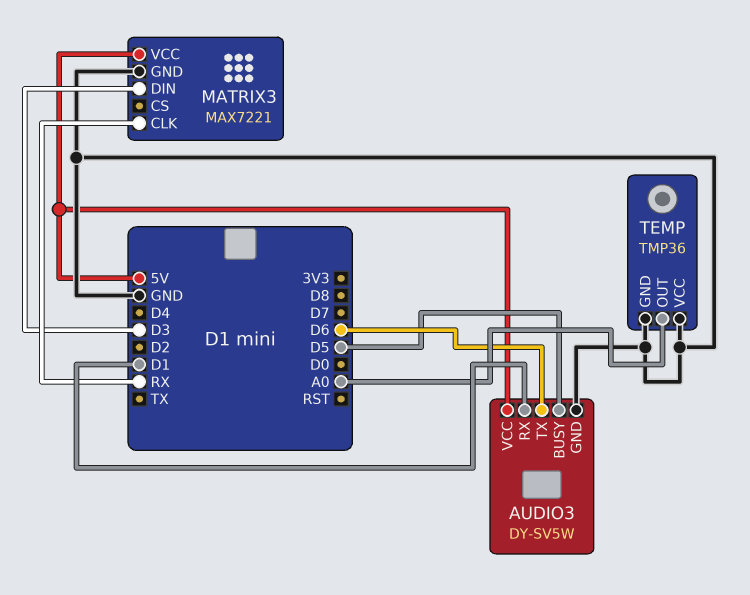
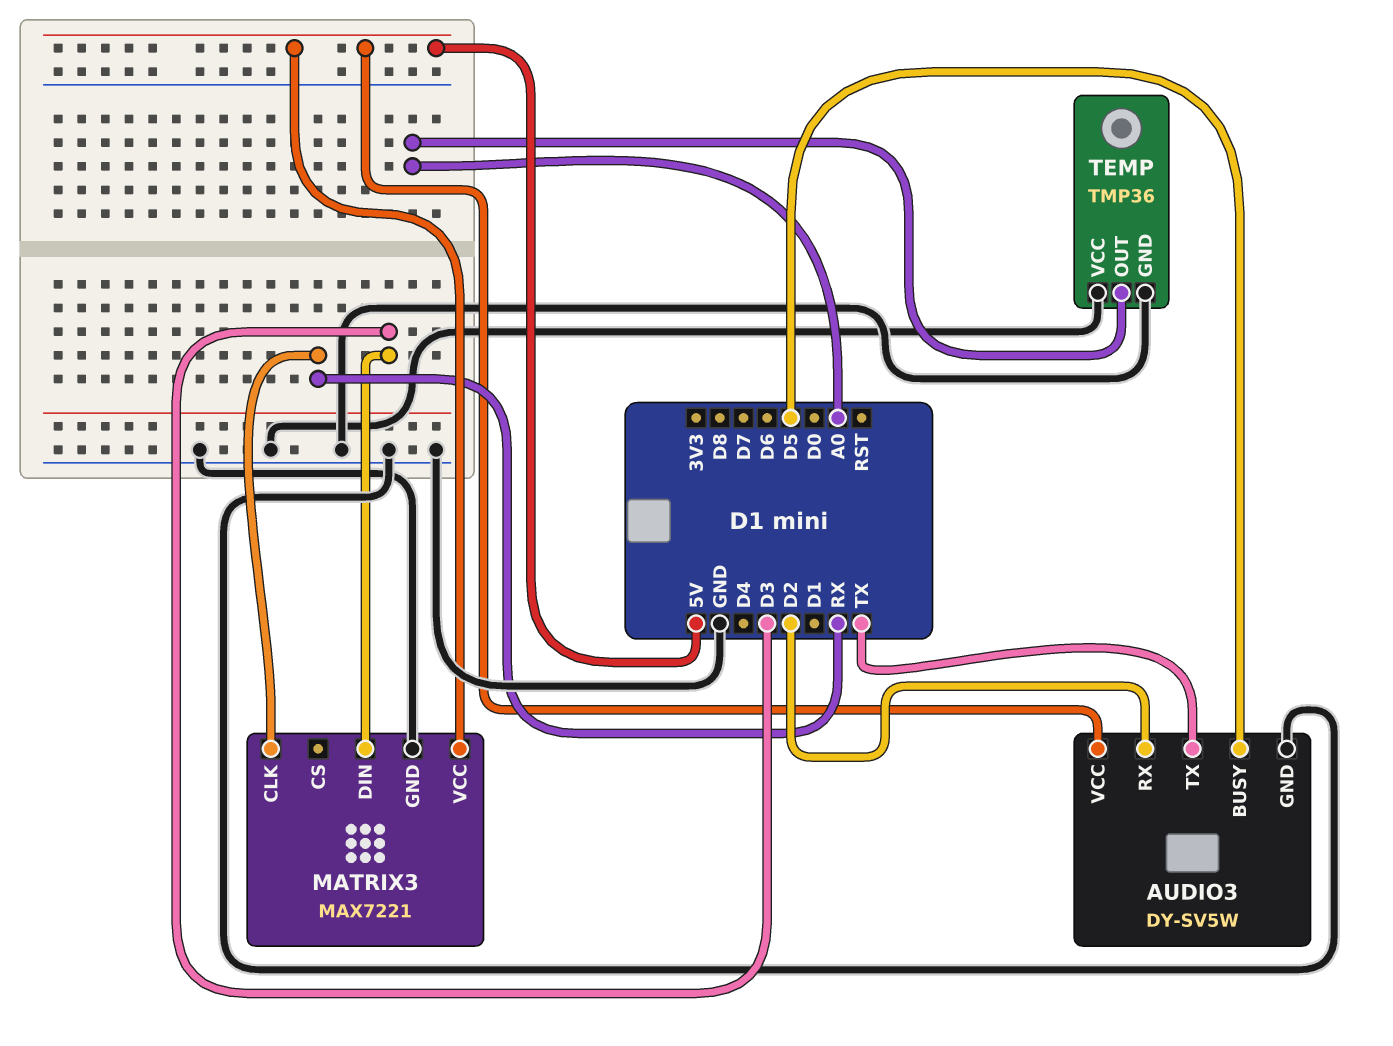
AUDIO3 pin RX: D1 -> D2
AUDIO3 pin TX: D6 -> TX

